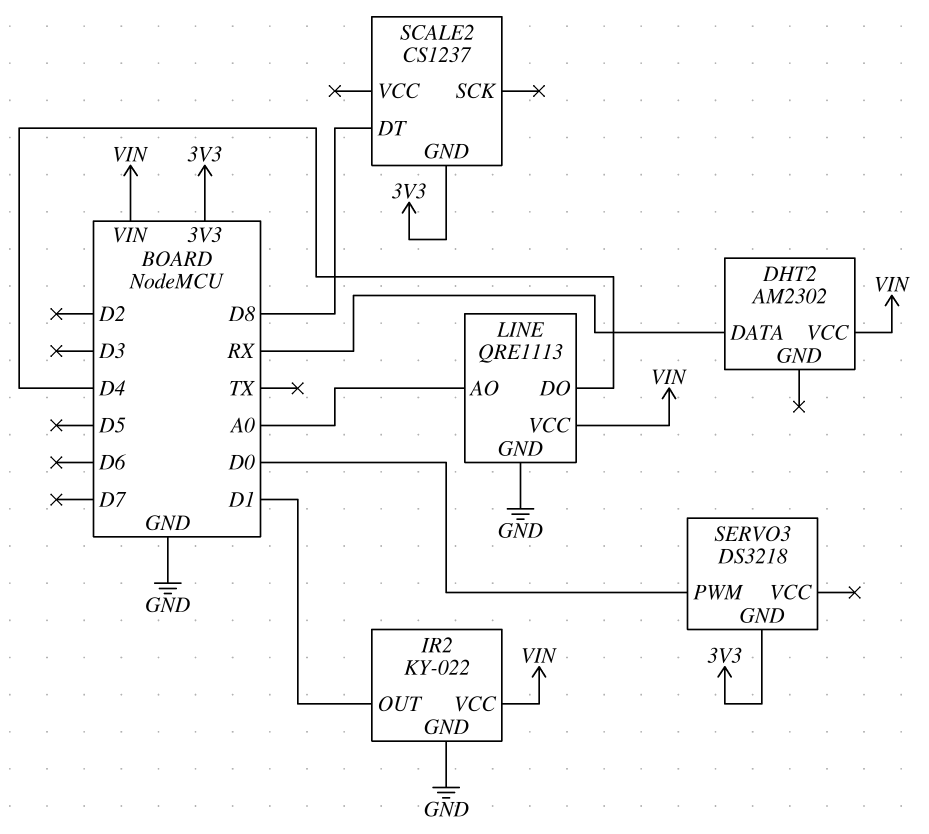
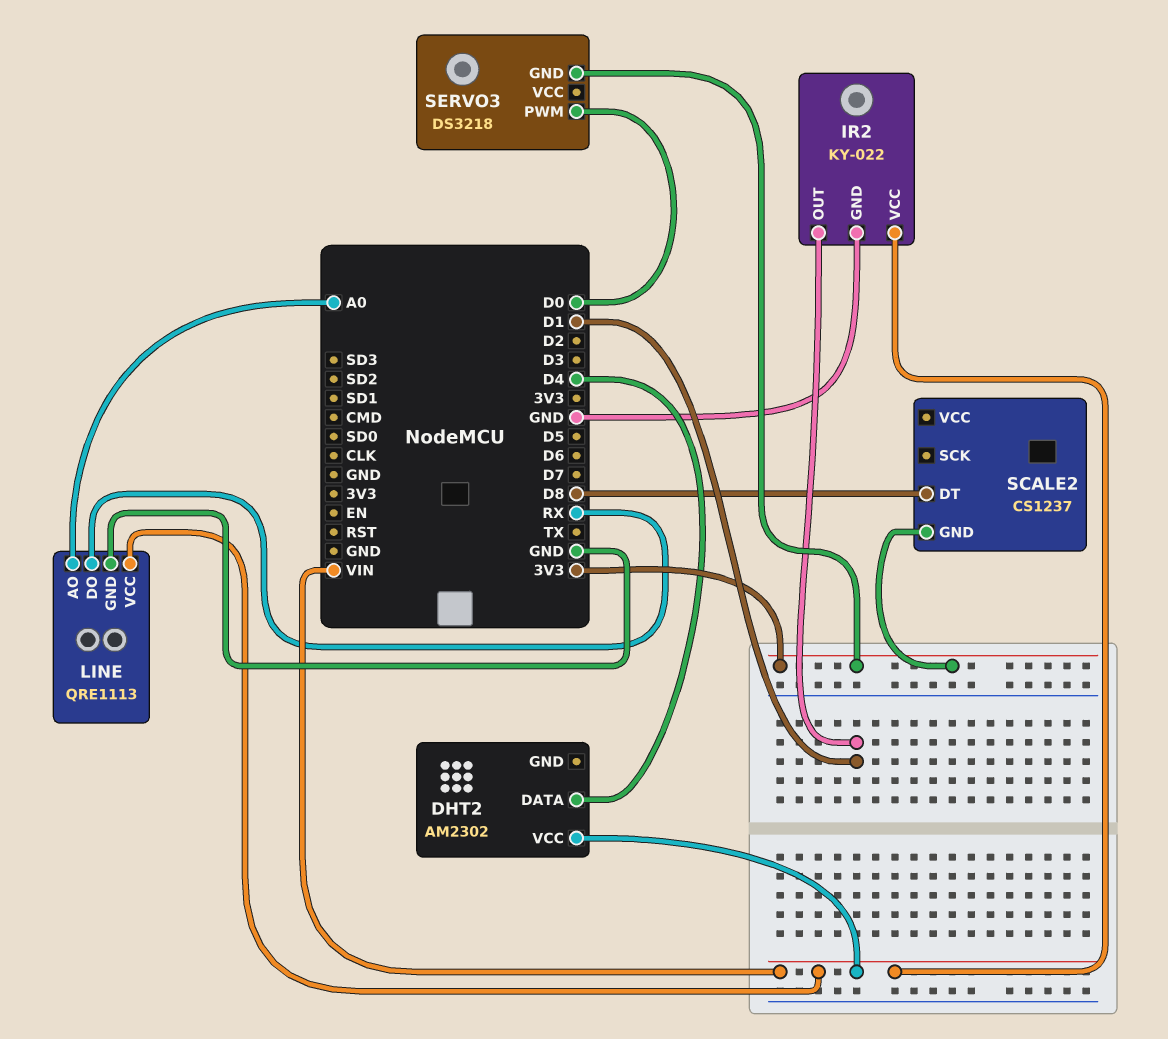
DHT2 pin DATA: RX -> D4
LINE pin DO: D4 -> RX

